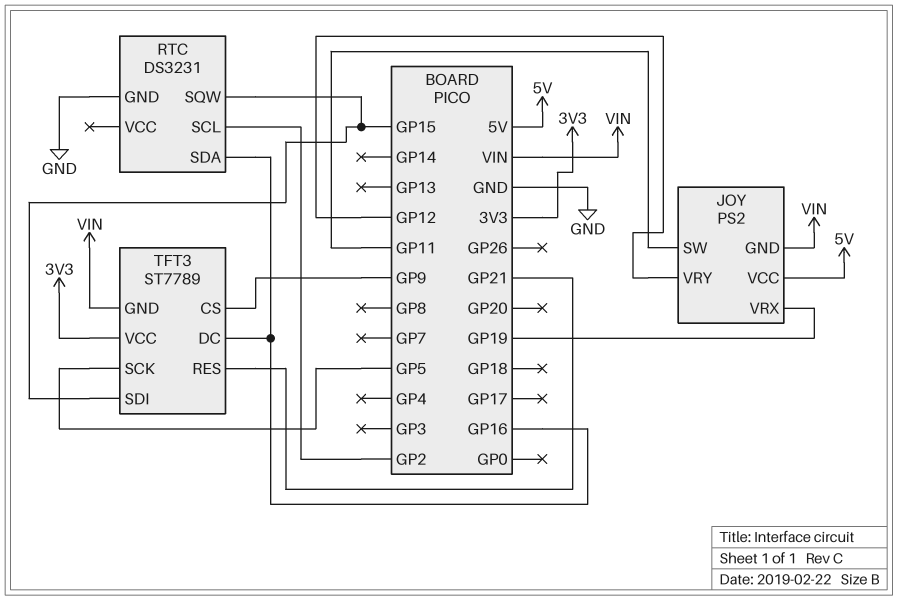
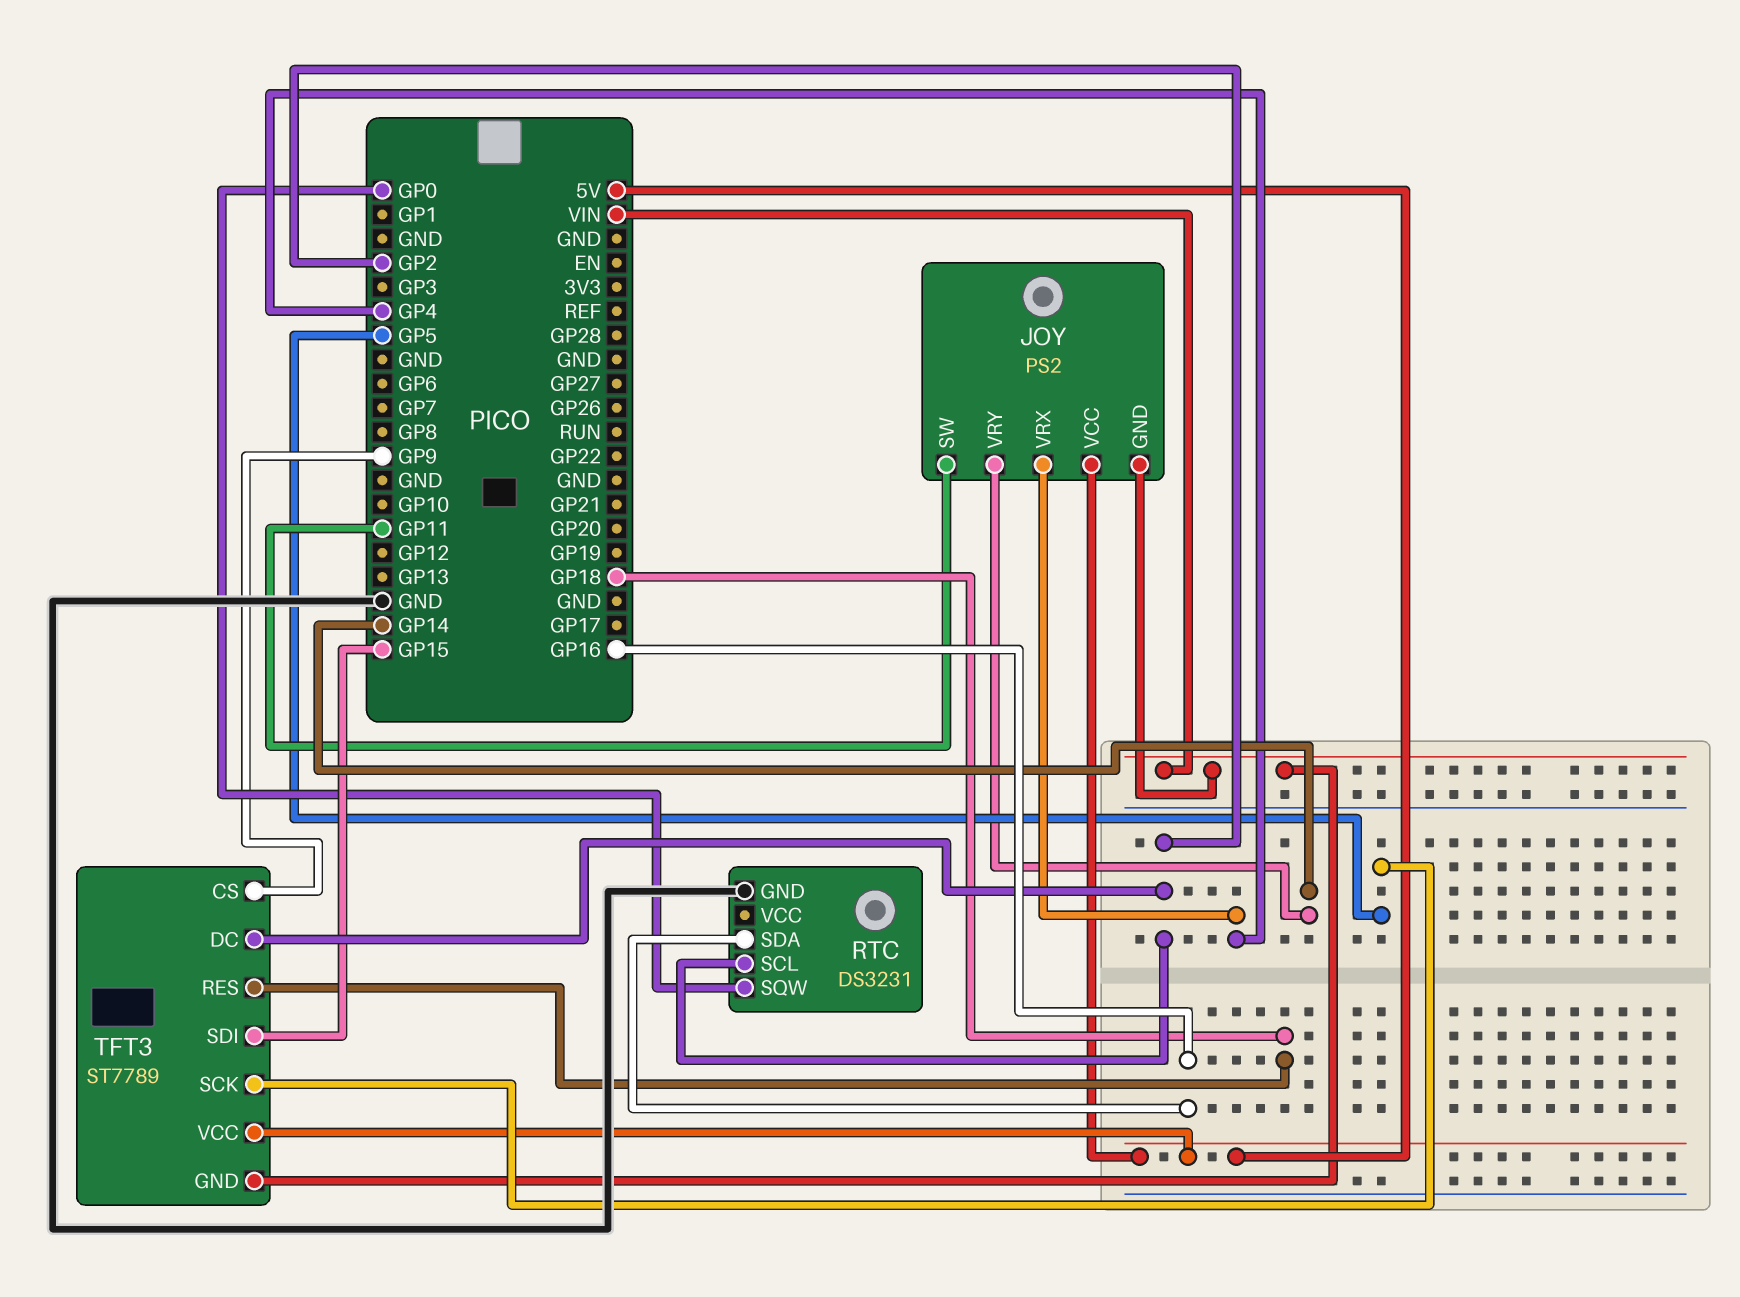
JOY pin VRX: GP19 -> GP4
JOY pin VRY: GP12 -> GP14
RTC pin SQW: GP15 -> GP0
TFT3 pin DC: GP16 -> GP2
TFT3 pin RES: GP21 -> GP18
TFT3 pin VCC: 3V3 -> 5V

